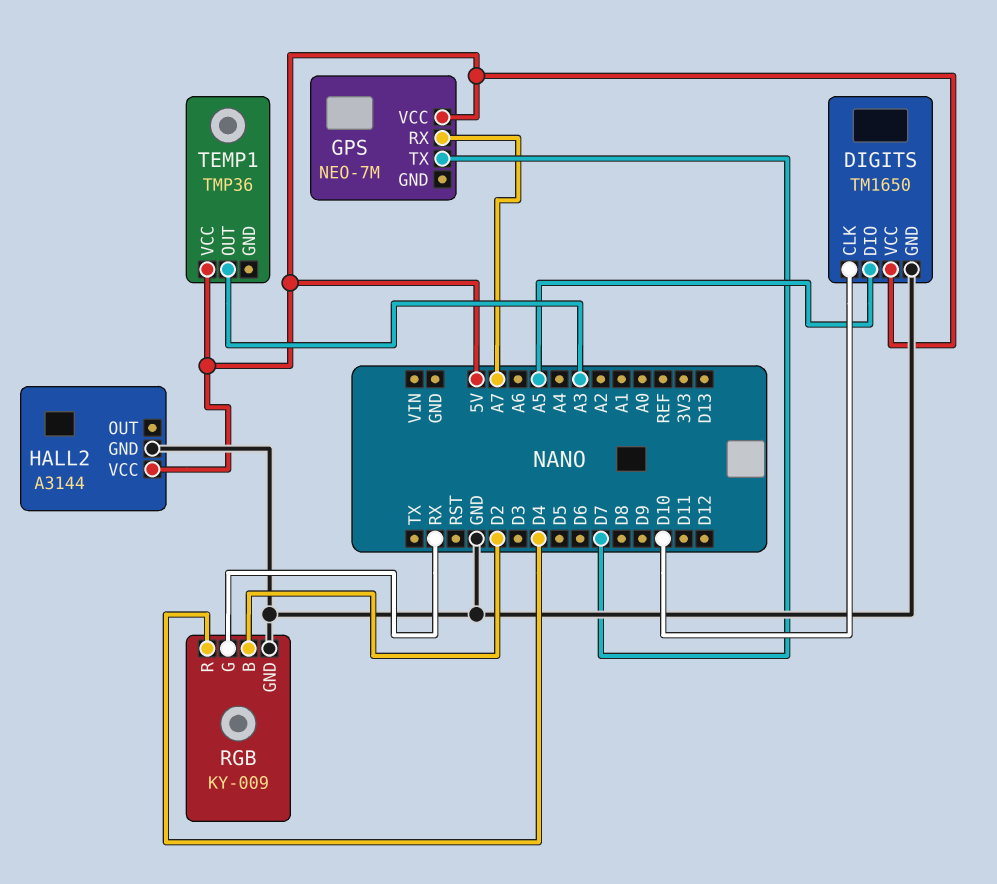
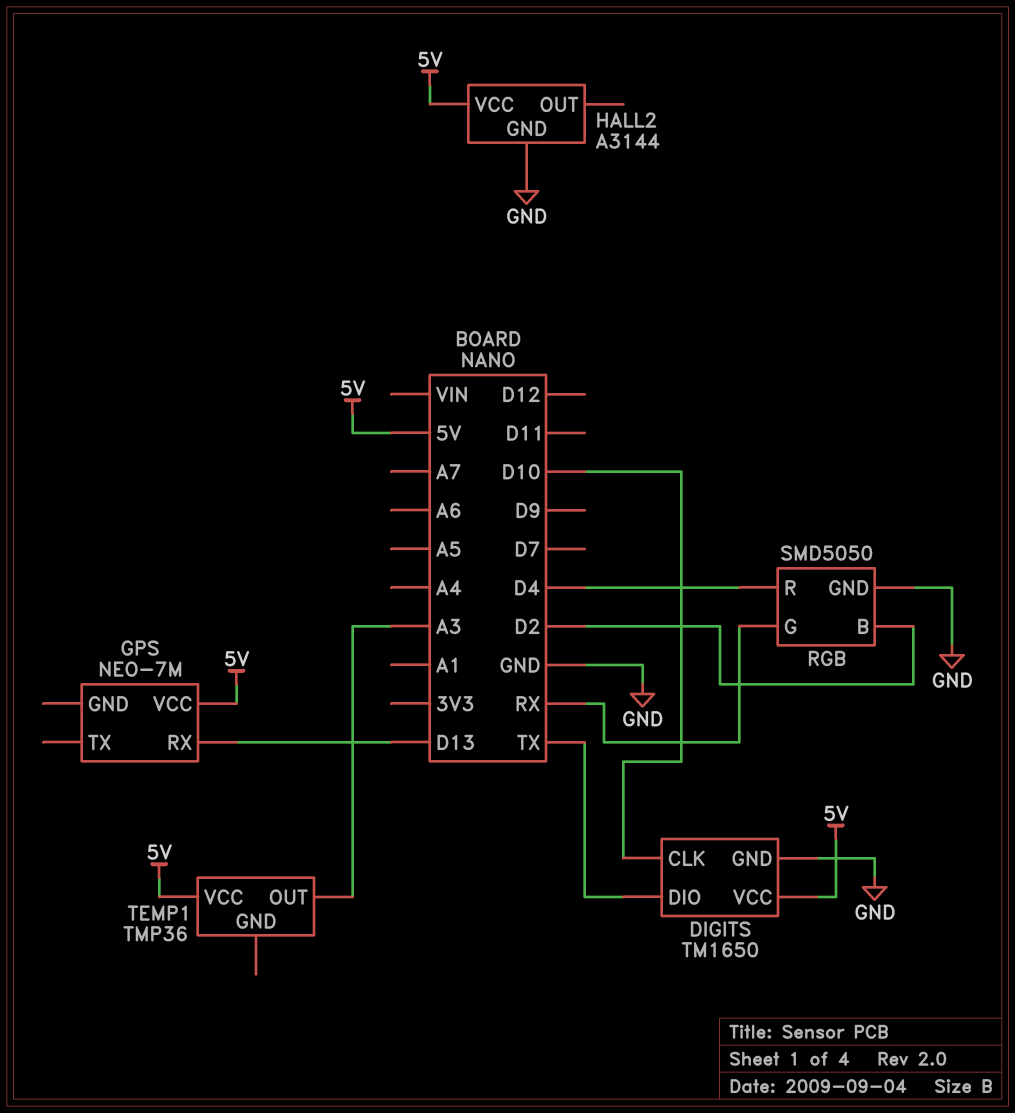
DIGITS pin DIO: A5 -> TX
GPS pin RX: A7 -> D13
GPS pin TX: D7 -> none
RGB: KY-009 -> SMD5050

